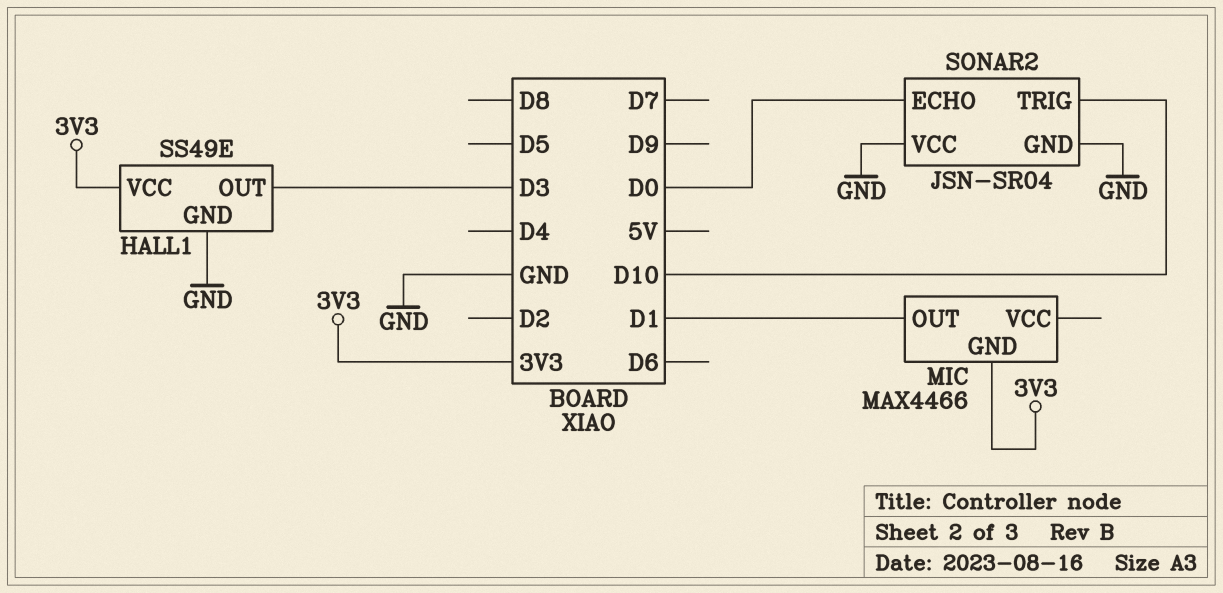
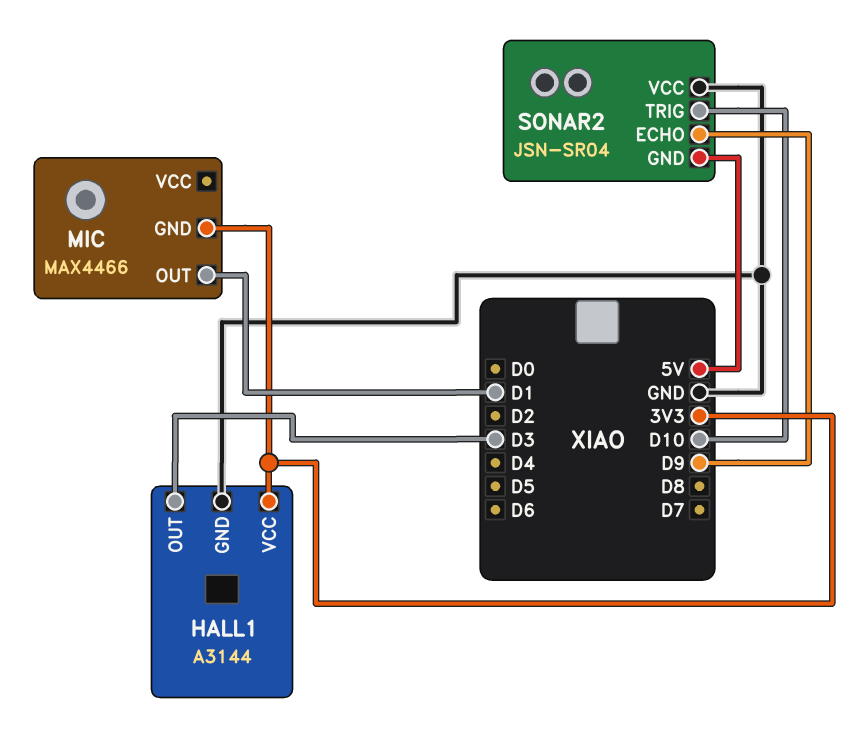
HALL1: SS49E -> A3144
SONAR2 pin ECHO: D0 -> D9
SONAR2 pin GND: GND -> 5V

